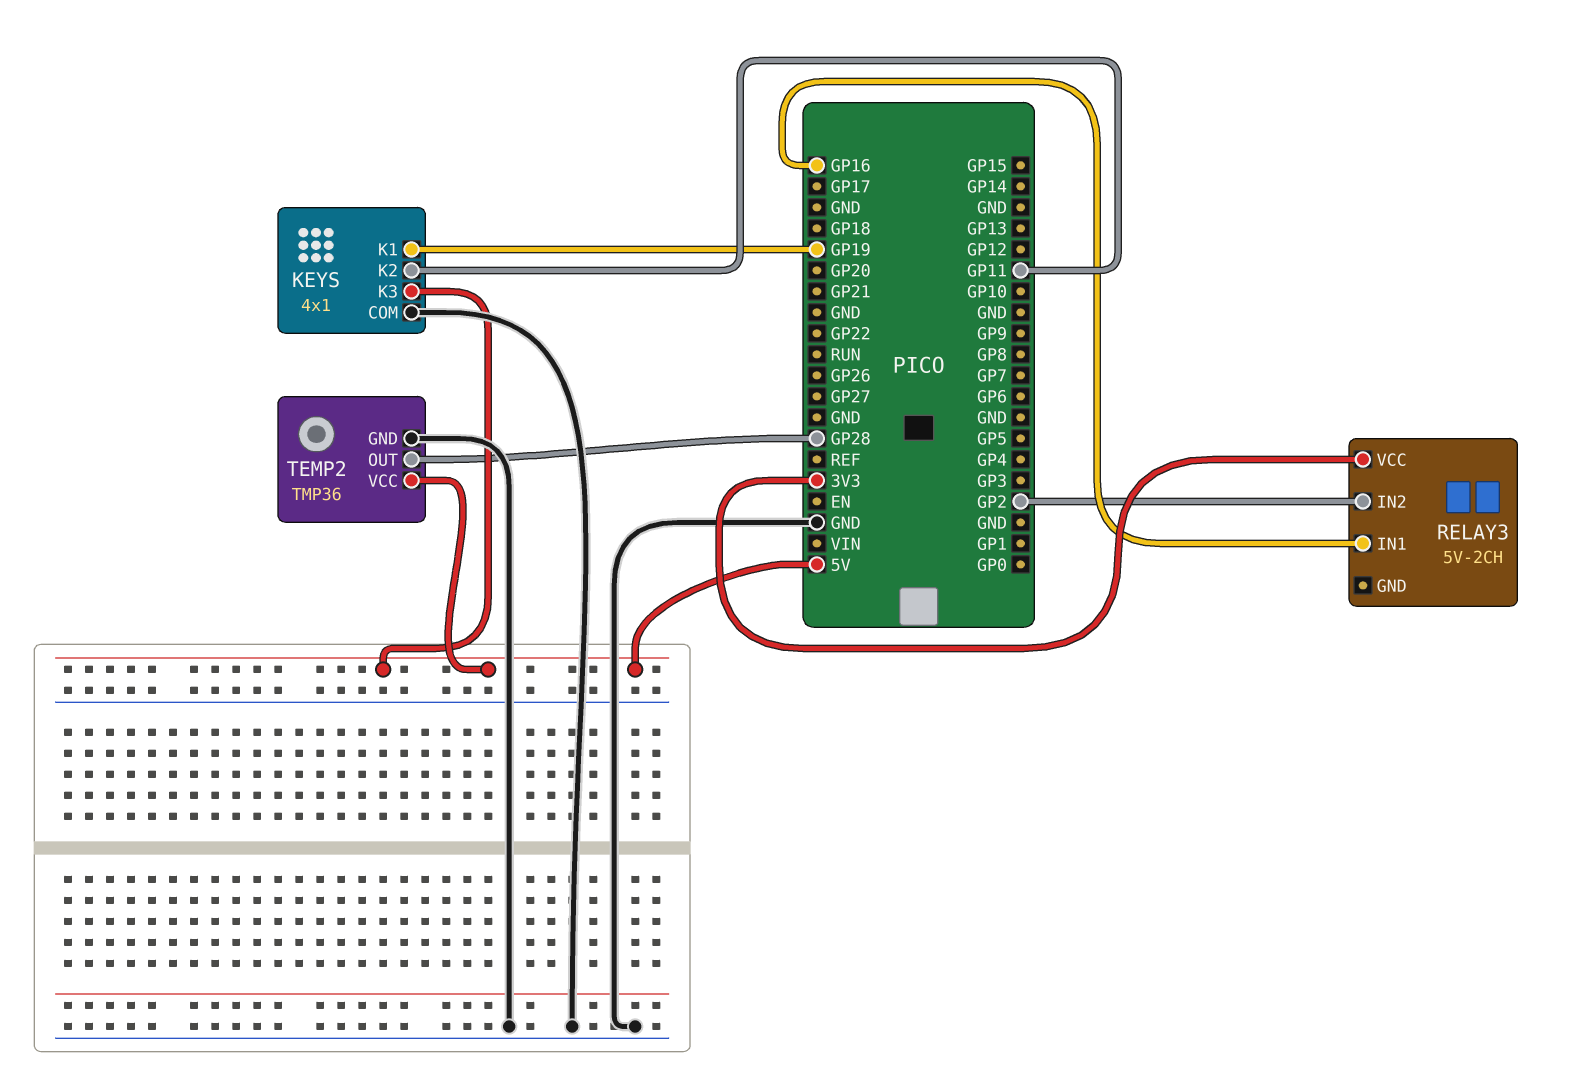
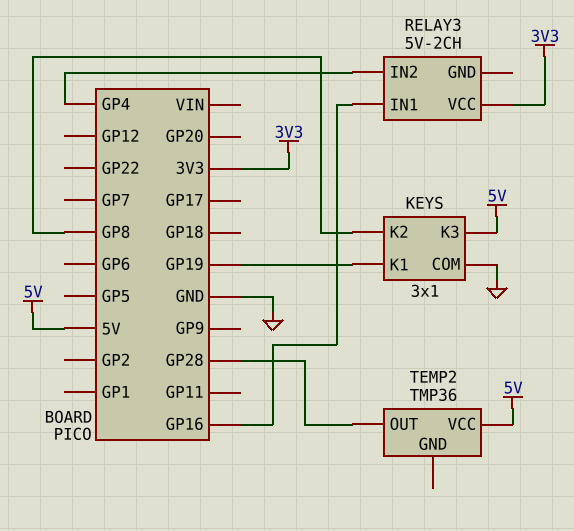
KEYS: 4x1 -> 3x1
KEYS pin K2: GP11 -> GP8
RELAY3 pin IN2: GP2 -> GP4
TEMP2 pin GND: GND -> none

